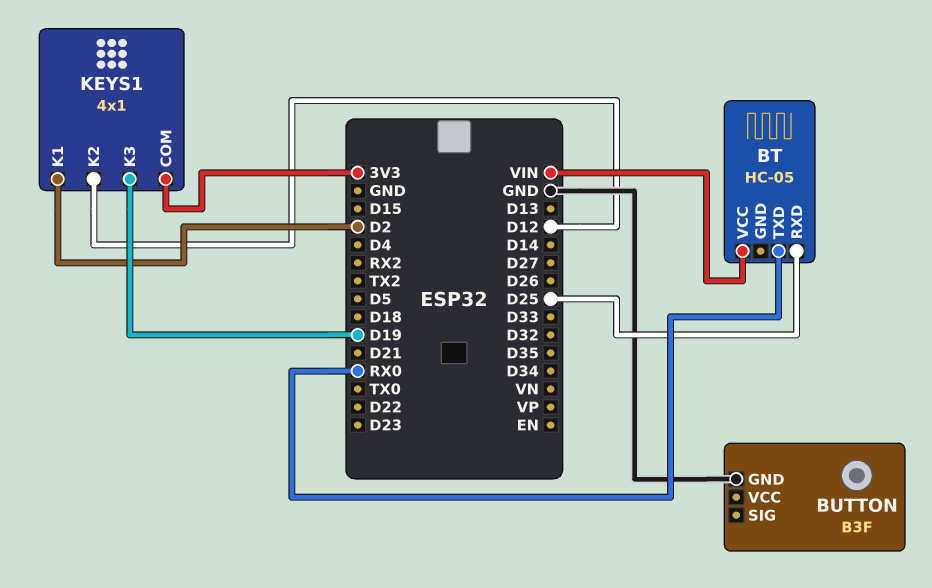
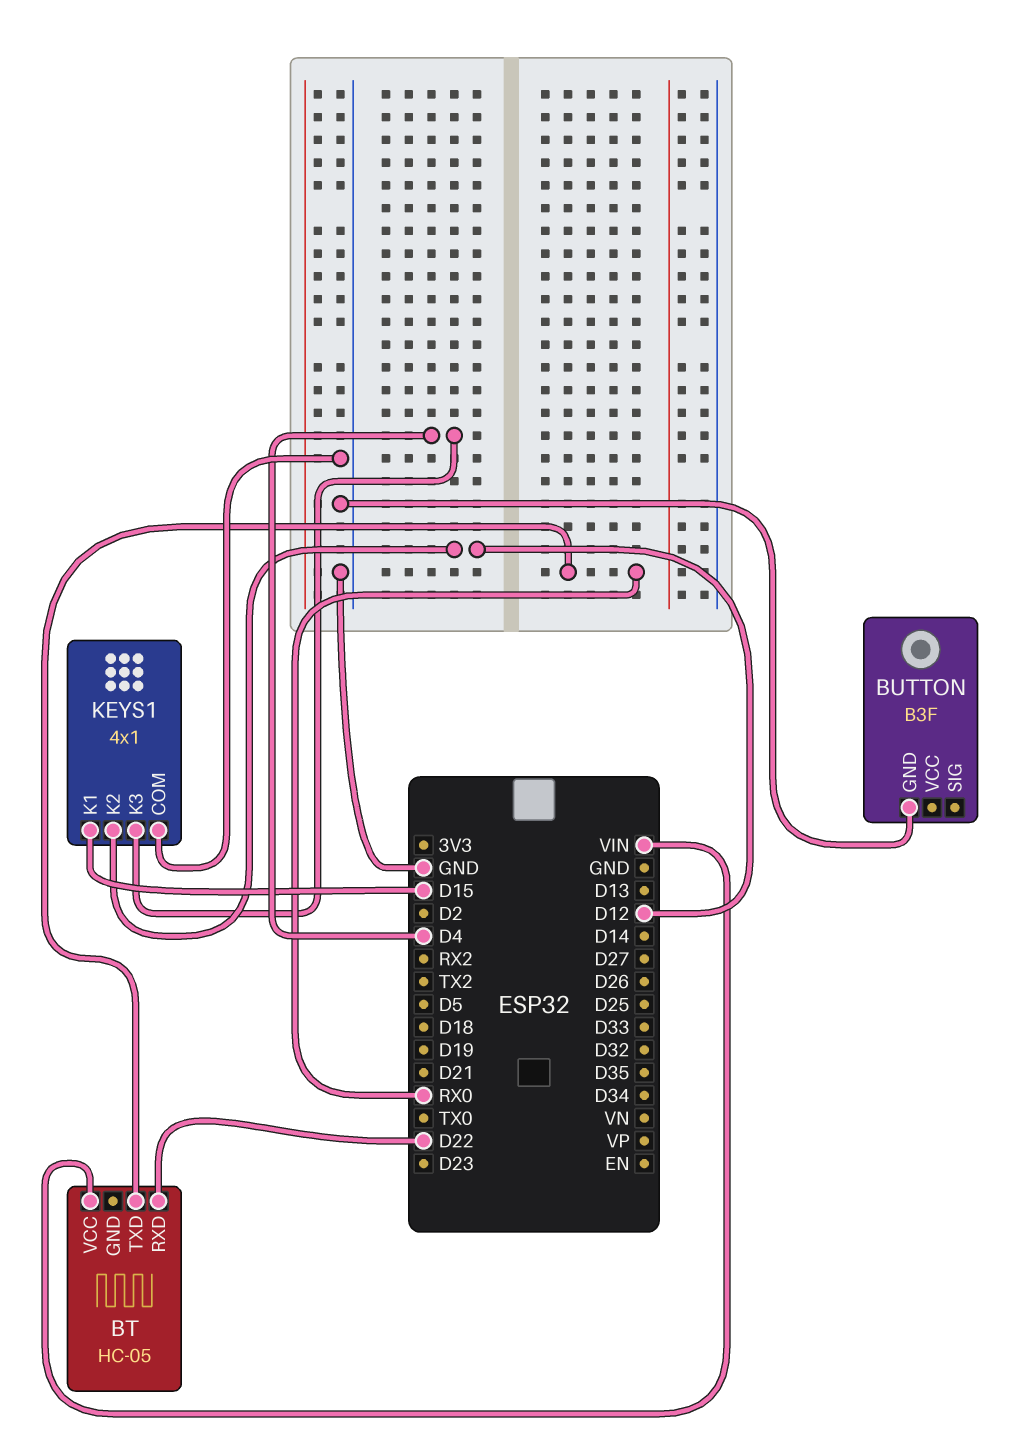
BT pin RXD: D25 -> D22
KEYS1 pin COM: 3V3 -> GND
KEYS1 pin K1: D2 -> D15
KEYS1 pin K3: D19 -> D4

